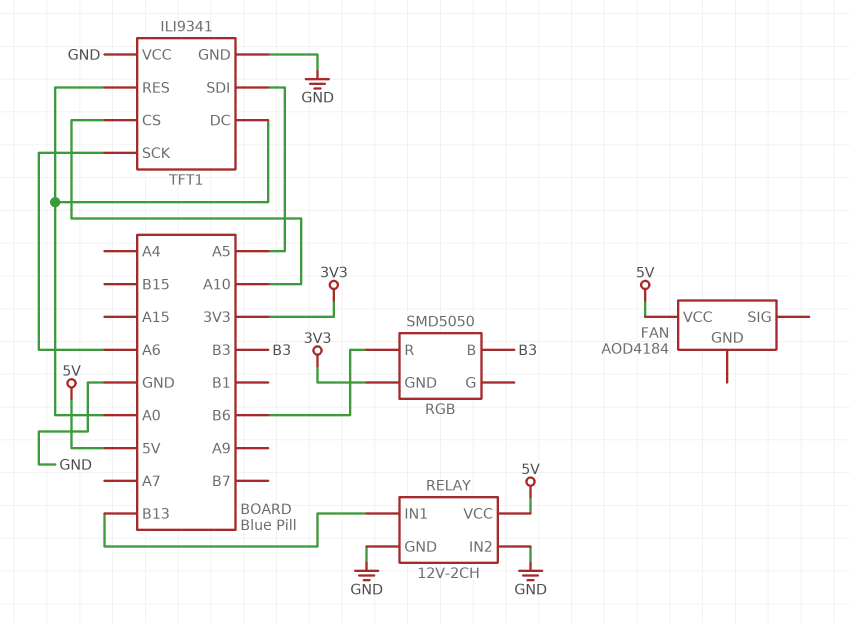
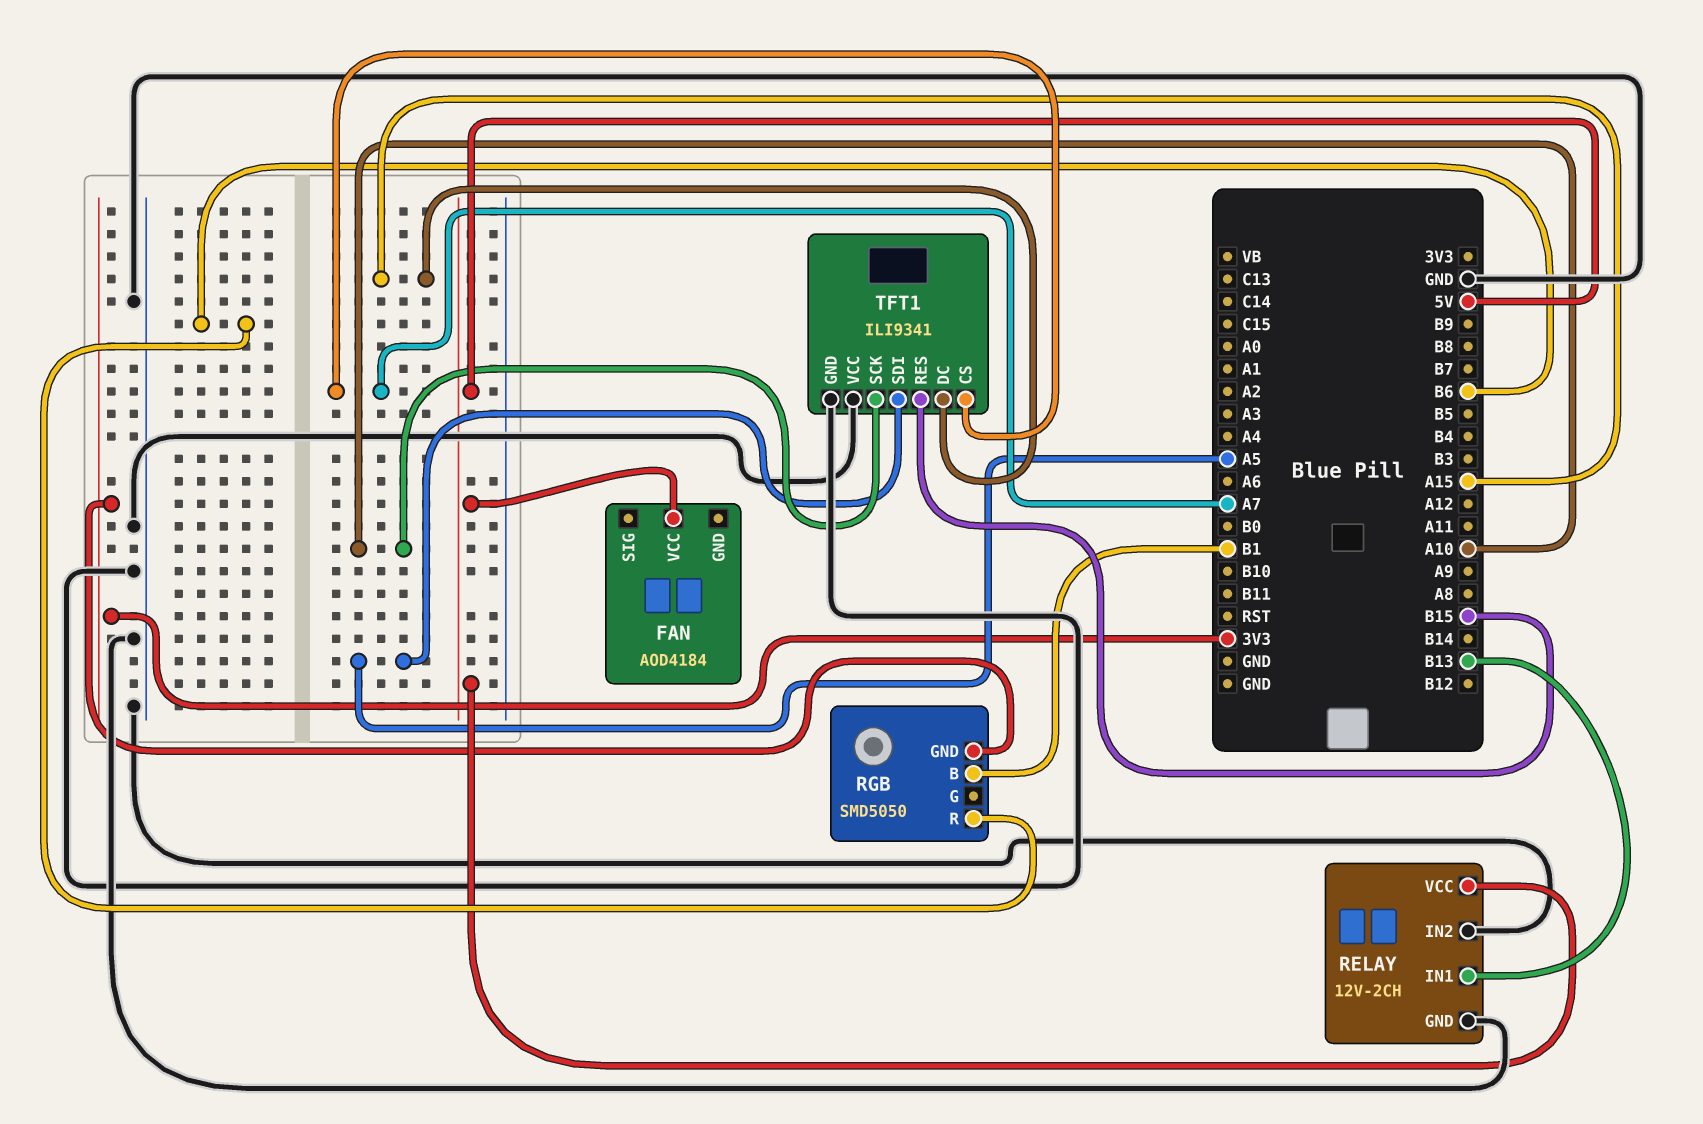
RGB pin B: B3 -> B1
TFT1 pin CS: A10 -> A7
TFT1 pin DC: A0 -> A15
TFT1 pin RES: A0 -> B15
TFT1 pin SCK: A6 -> A10

